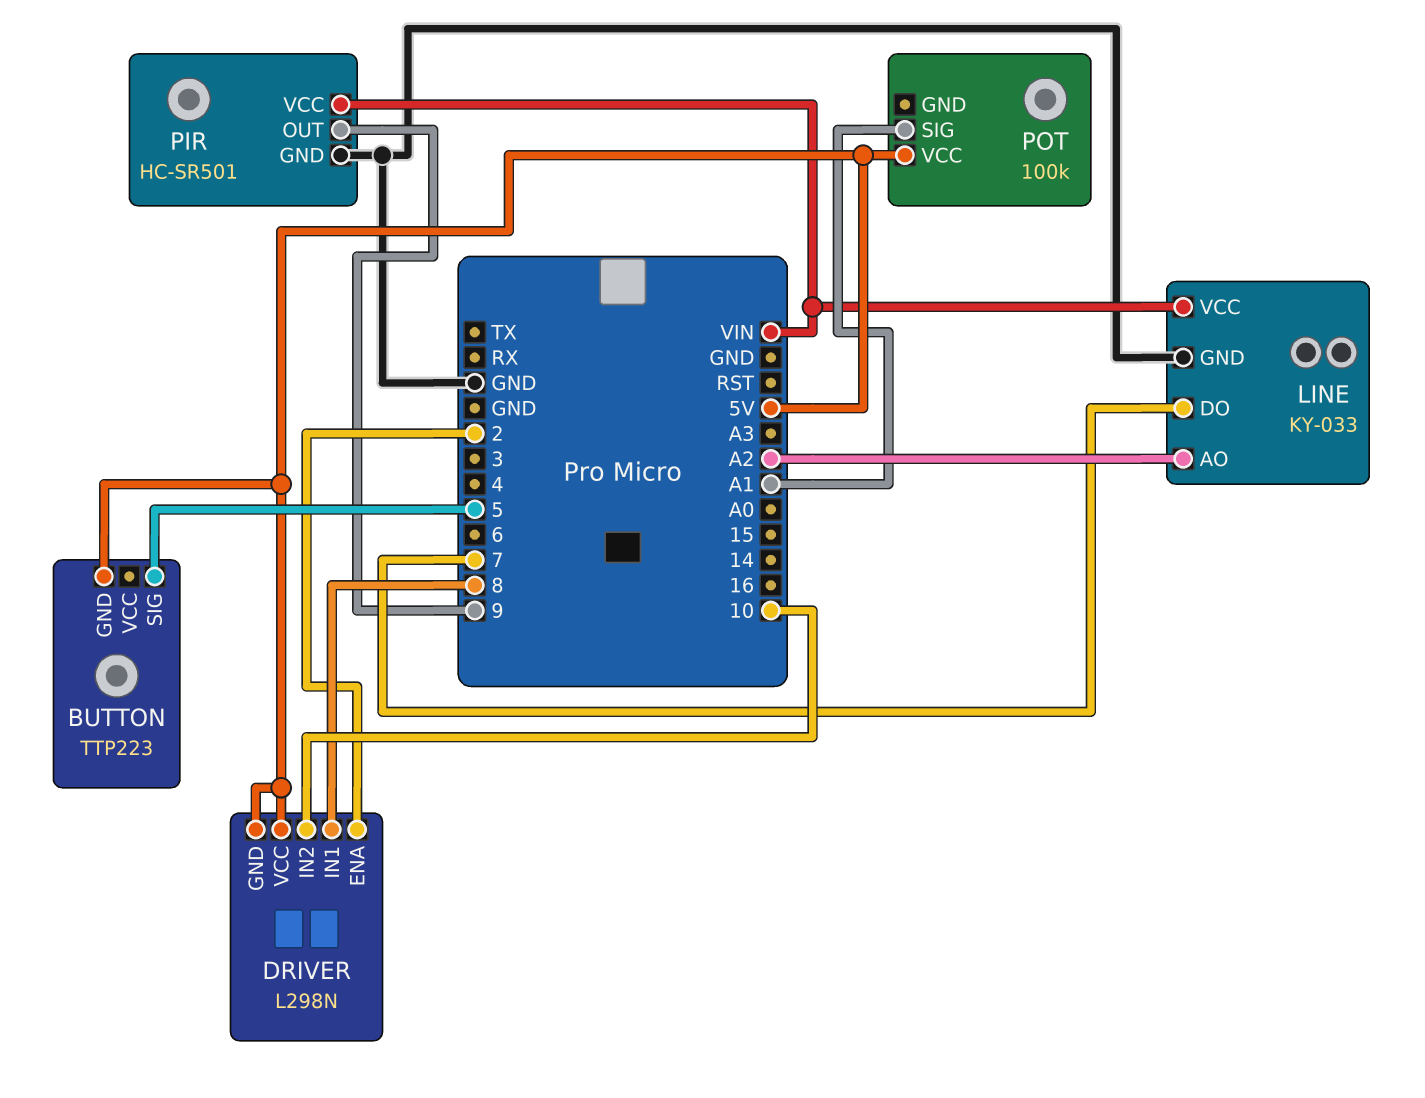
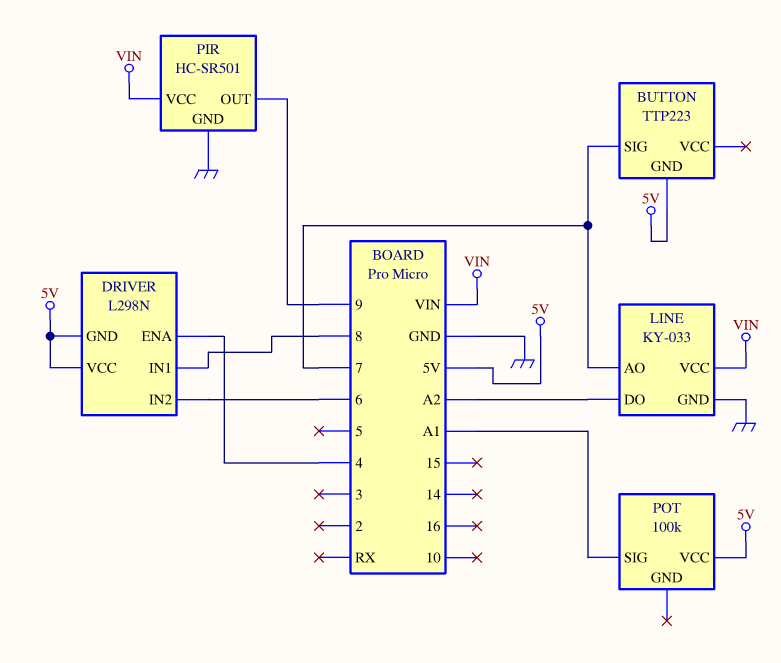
BUTTON pin SIG: 5 -> 7
DRIVER pin ENA: 2 -> 4
DRIVER pin IN2: 10 -> 6
LINE pin AO: A2 -> 7
LINE pin DO: 7 -> A2

